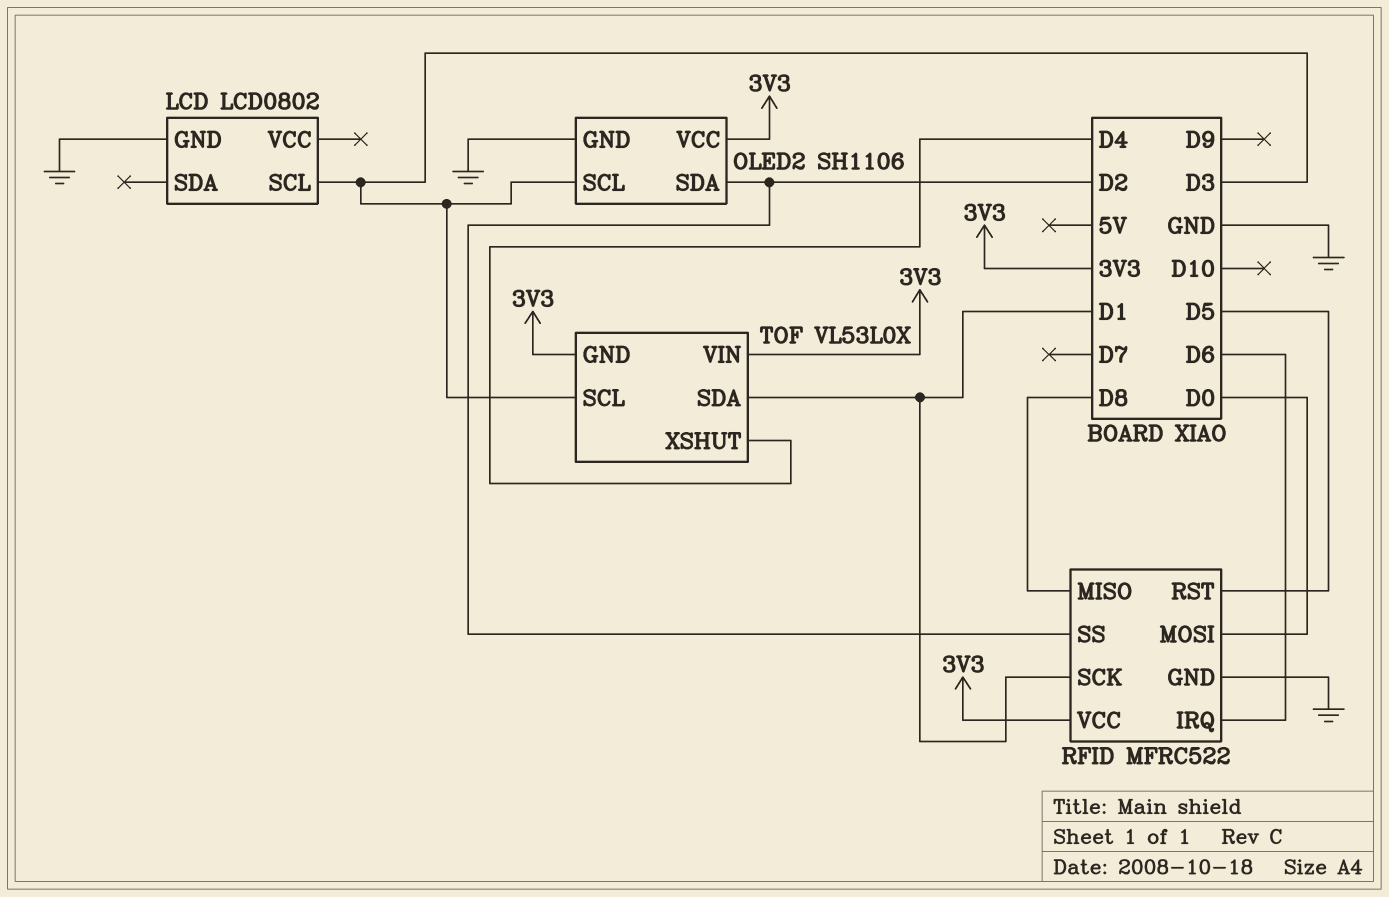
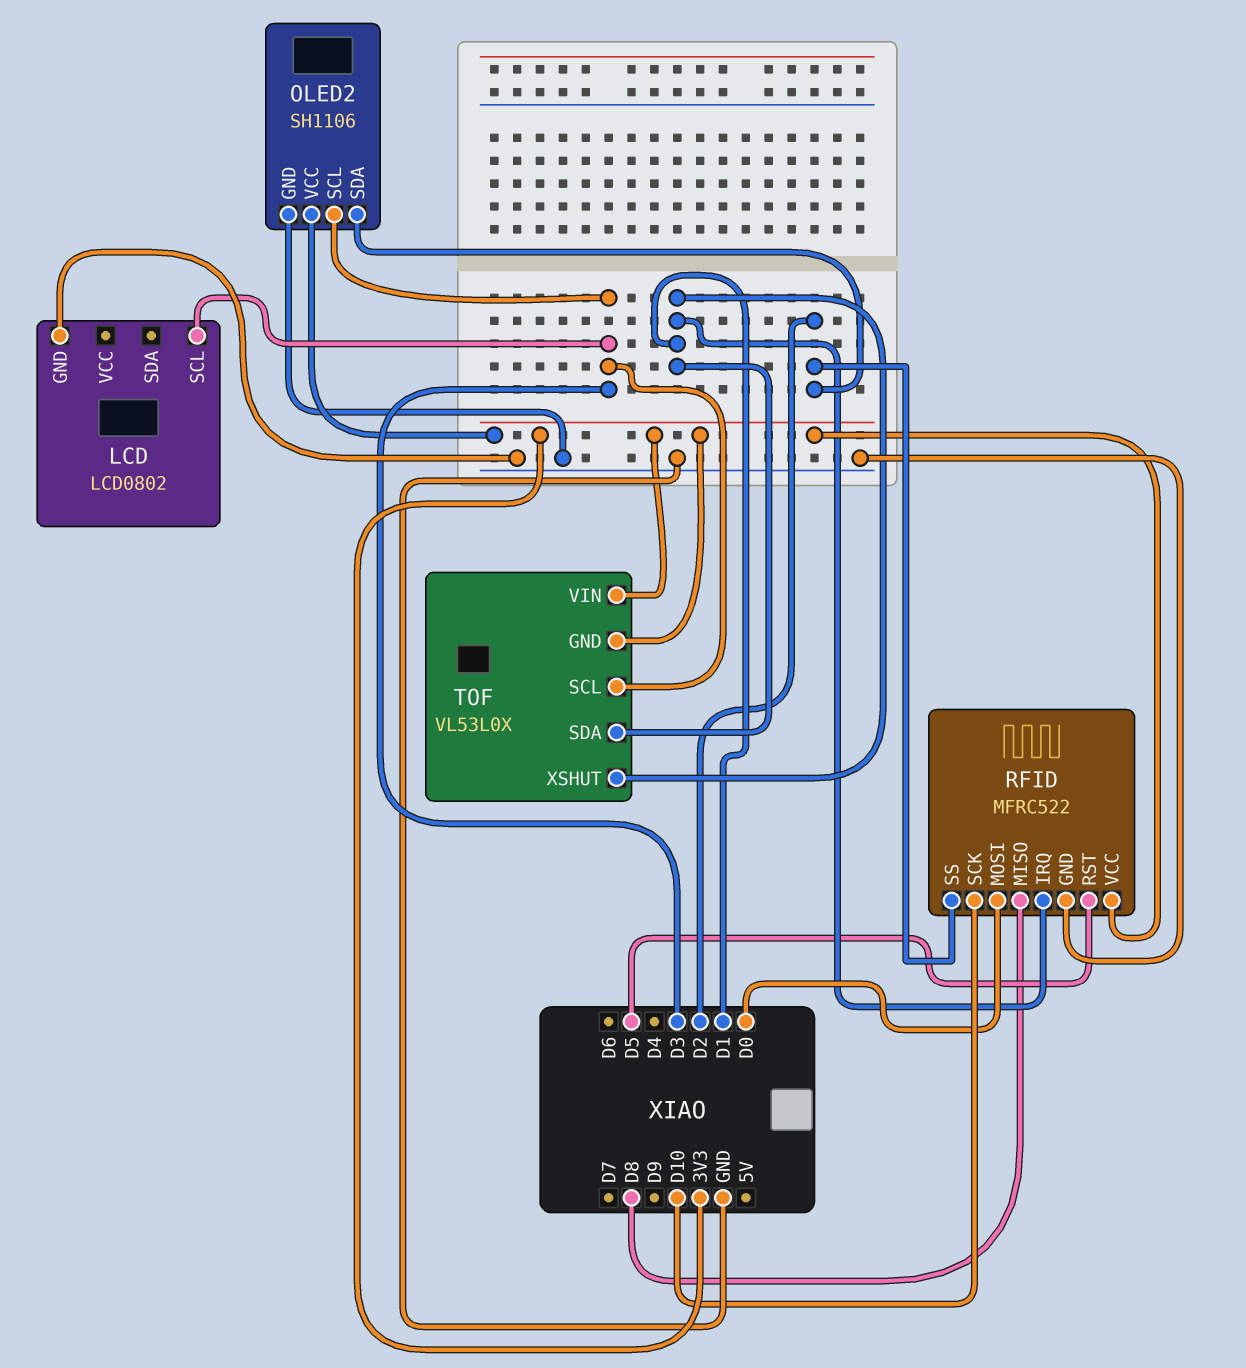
RFID pin IRQ: D6 -> D1
RFID pin SCK: D1 -> D10
TOF pin XSHUT: D4 -> D1

